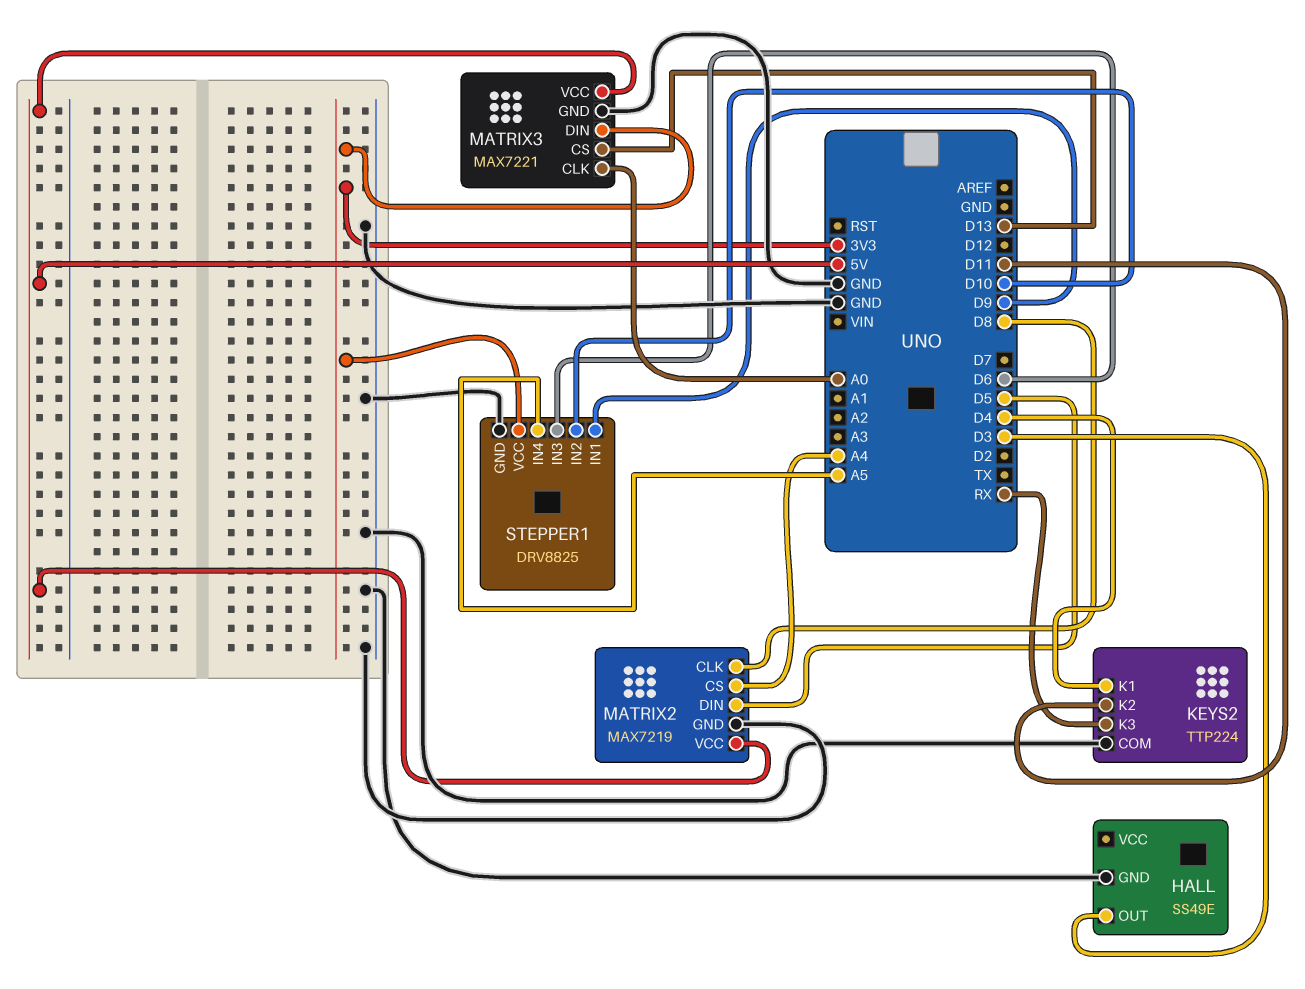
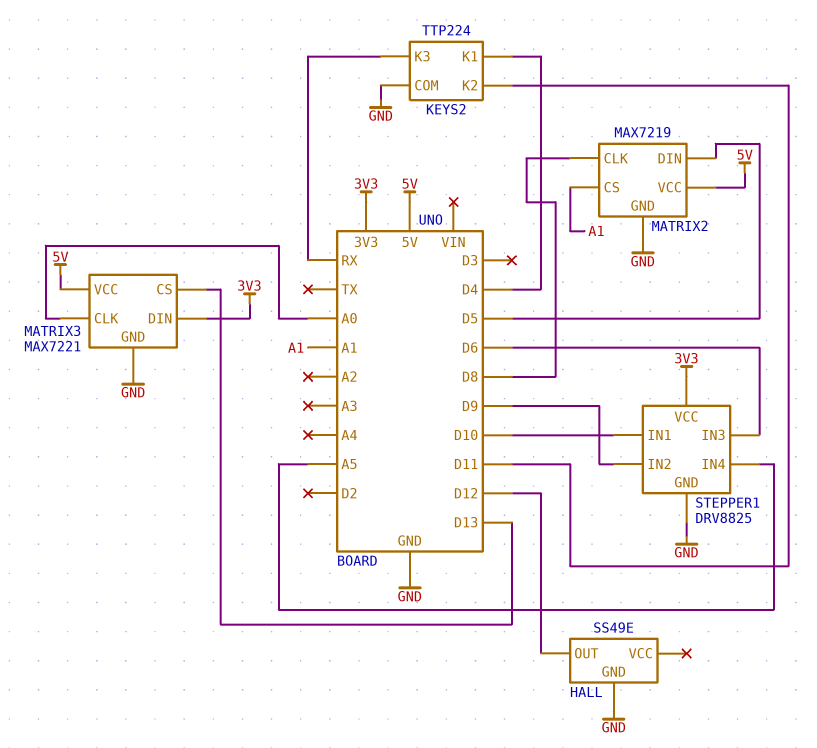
HALL pin OUT: D3 -> D12
MATRIX2 pin CS: A4 -> A1
STEPPER1 pin IN1: D9 -> D10
STEPPER1 pin IN2: D10 -> D9

